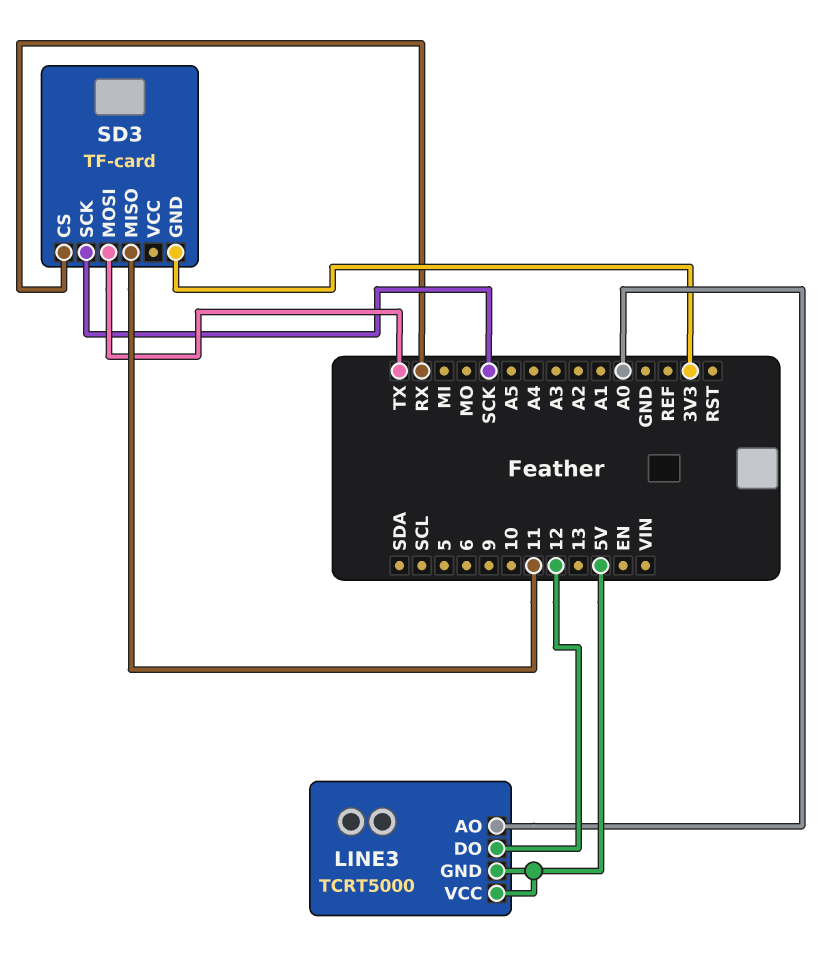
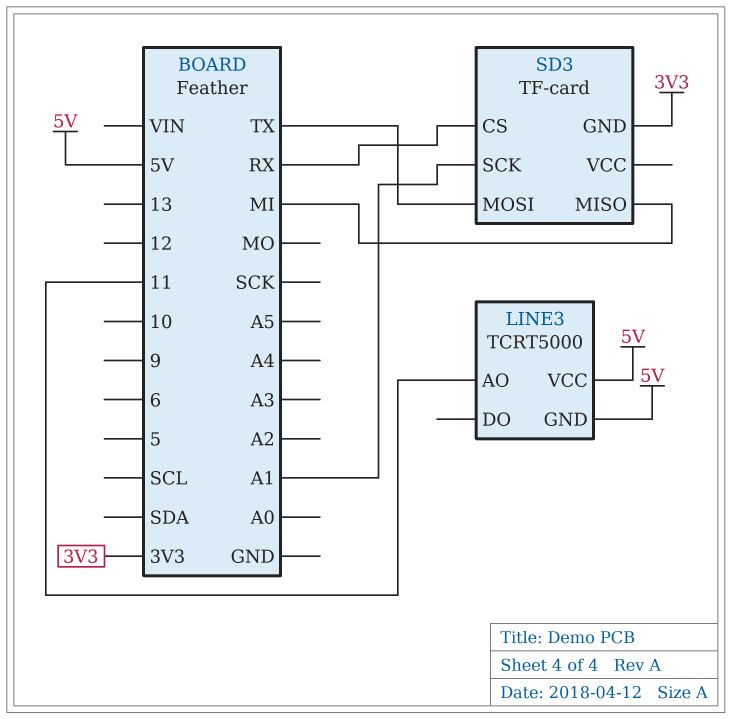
LINE3 pin AO: A0 -> 11
LINE3 pin DO: 12 -> none
SD3 pin MISO: 11 -> MI
SD3 pin SCK: SCK -> A1

